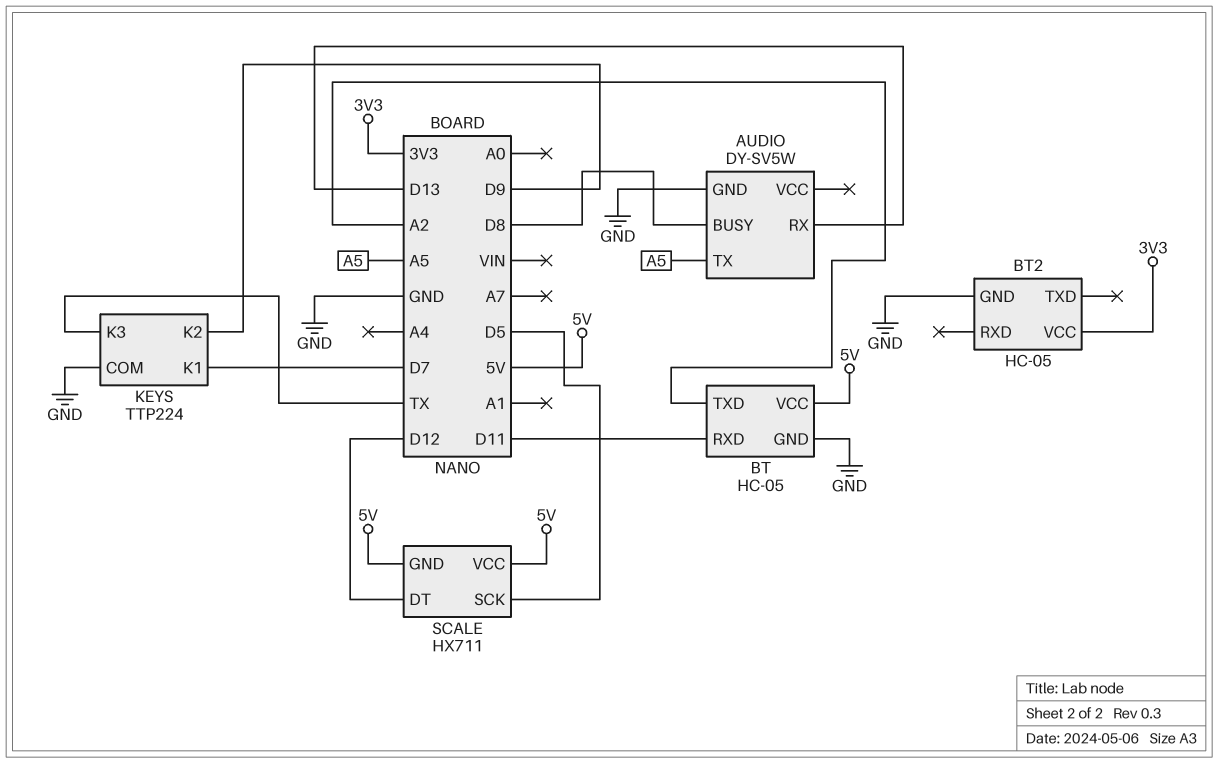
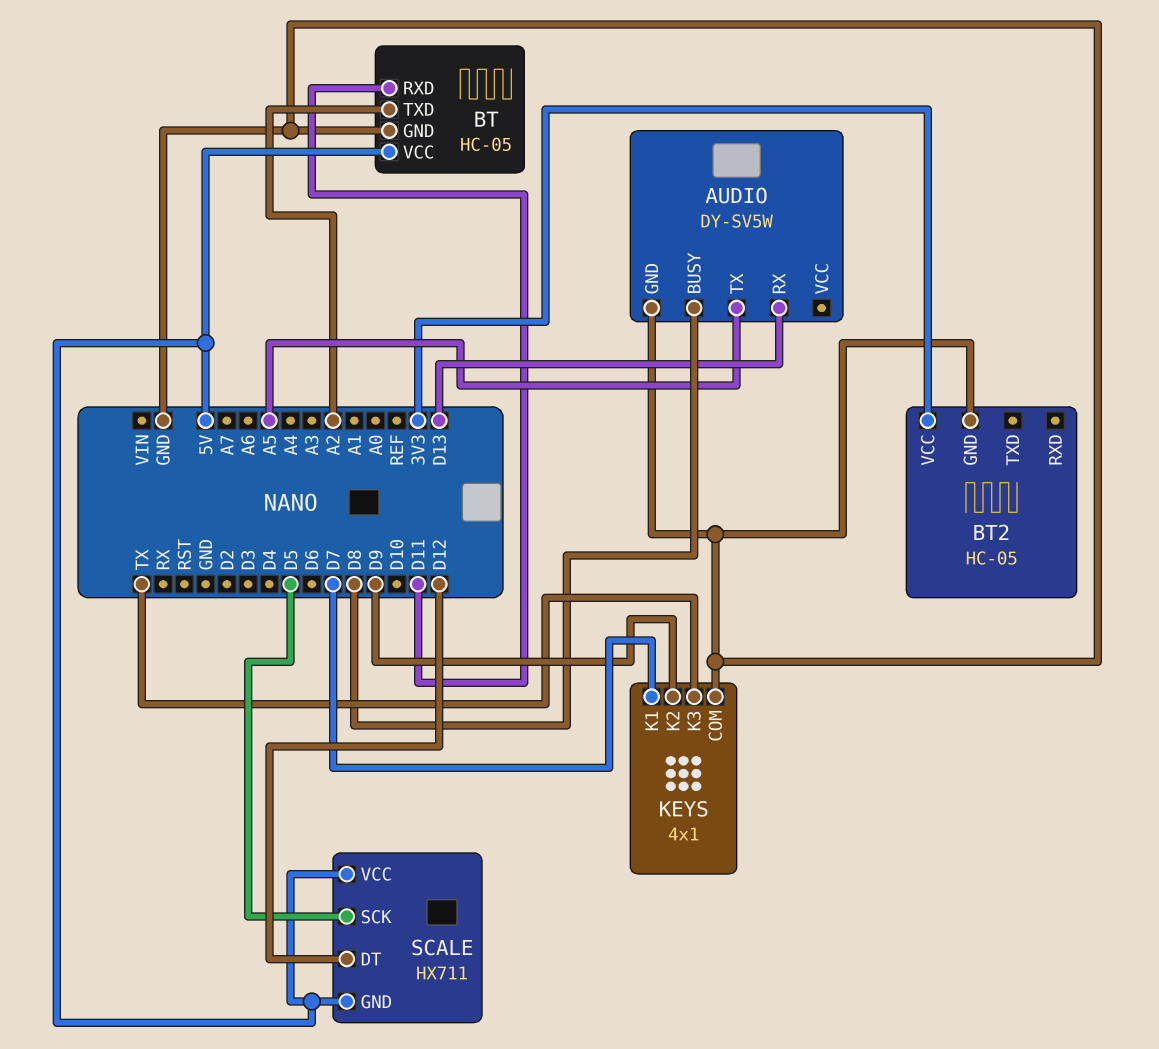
KEYS: TTP224 -> 4x1

